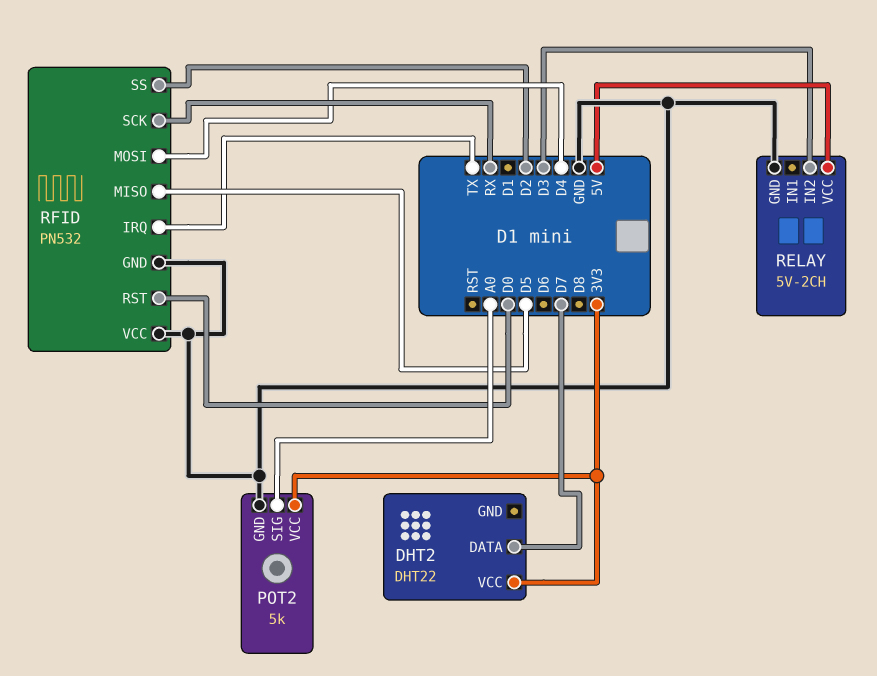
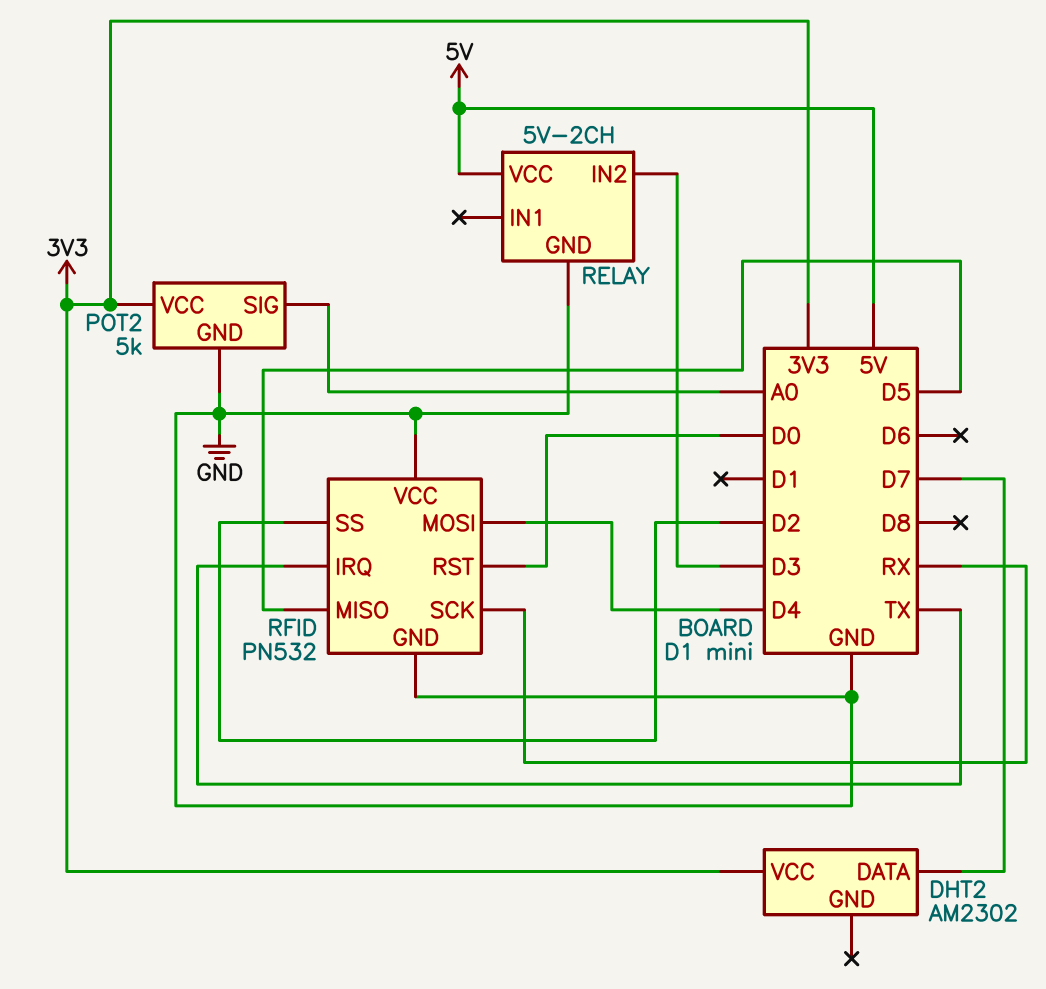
DHT2: DHT22 -> AM2302

